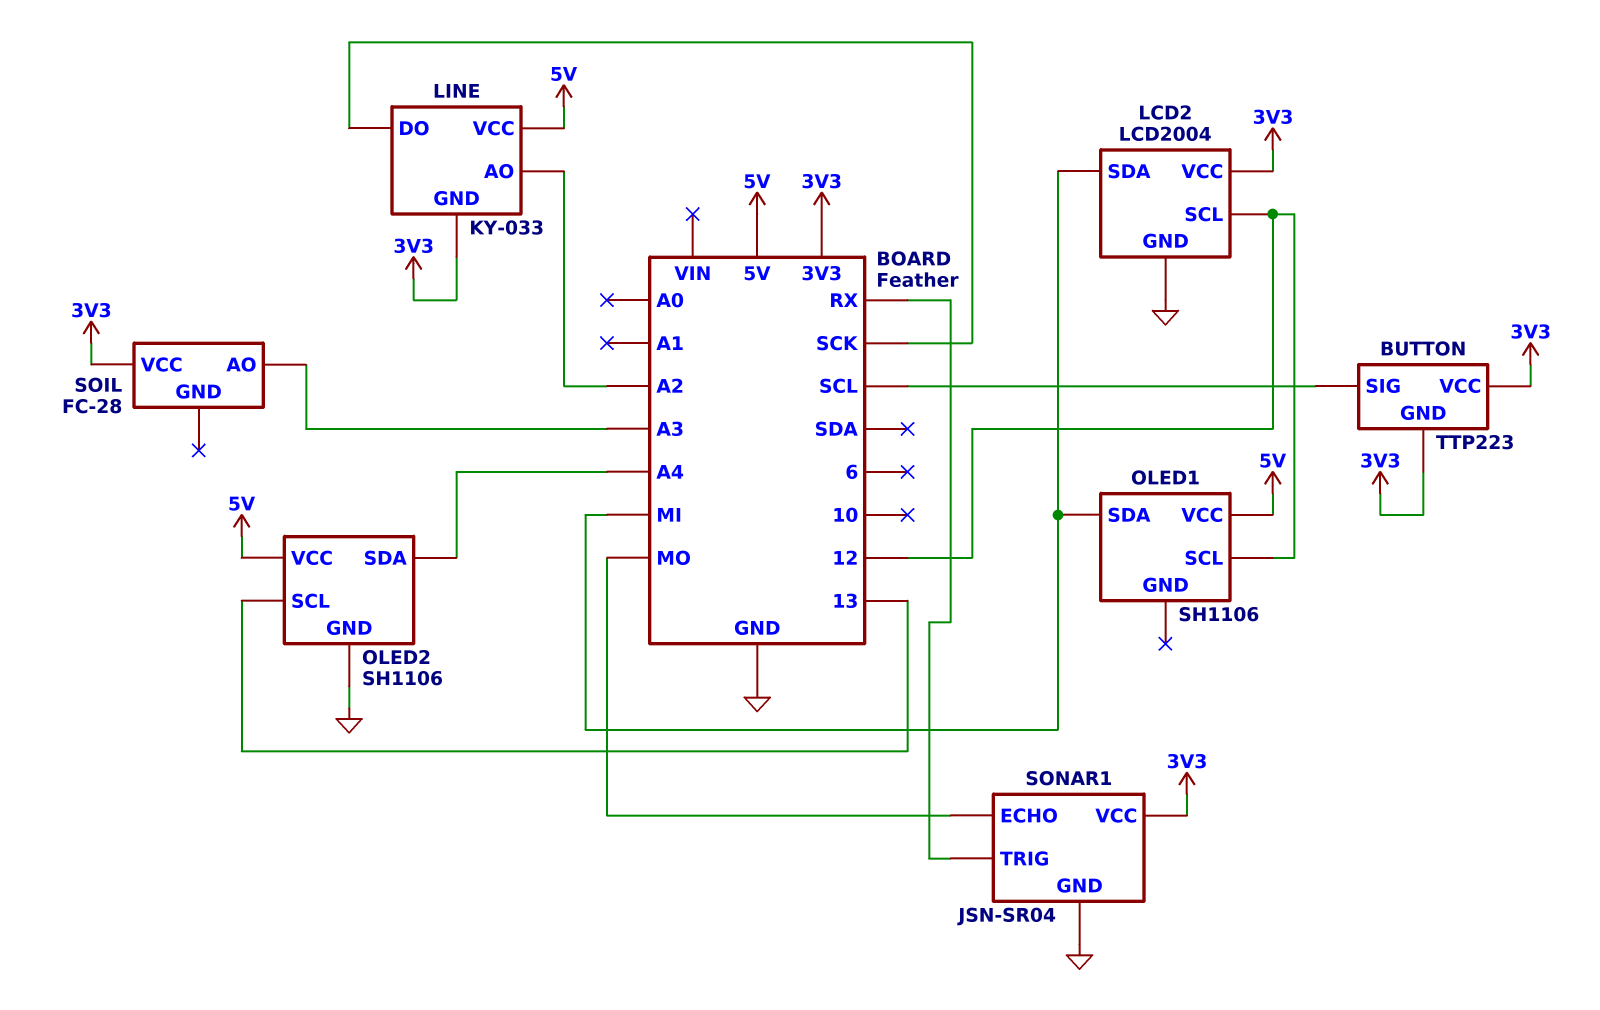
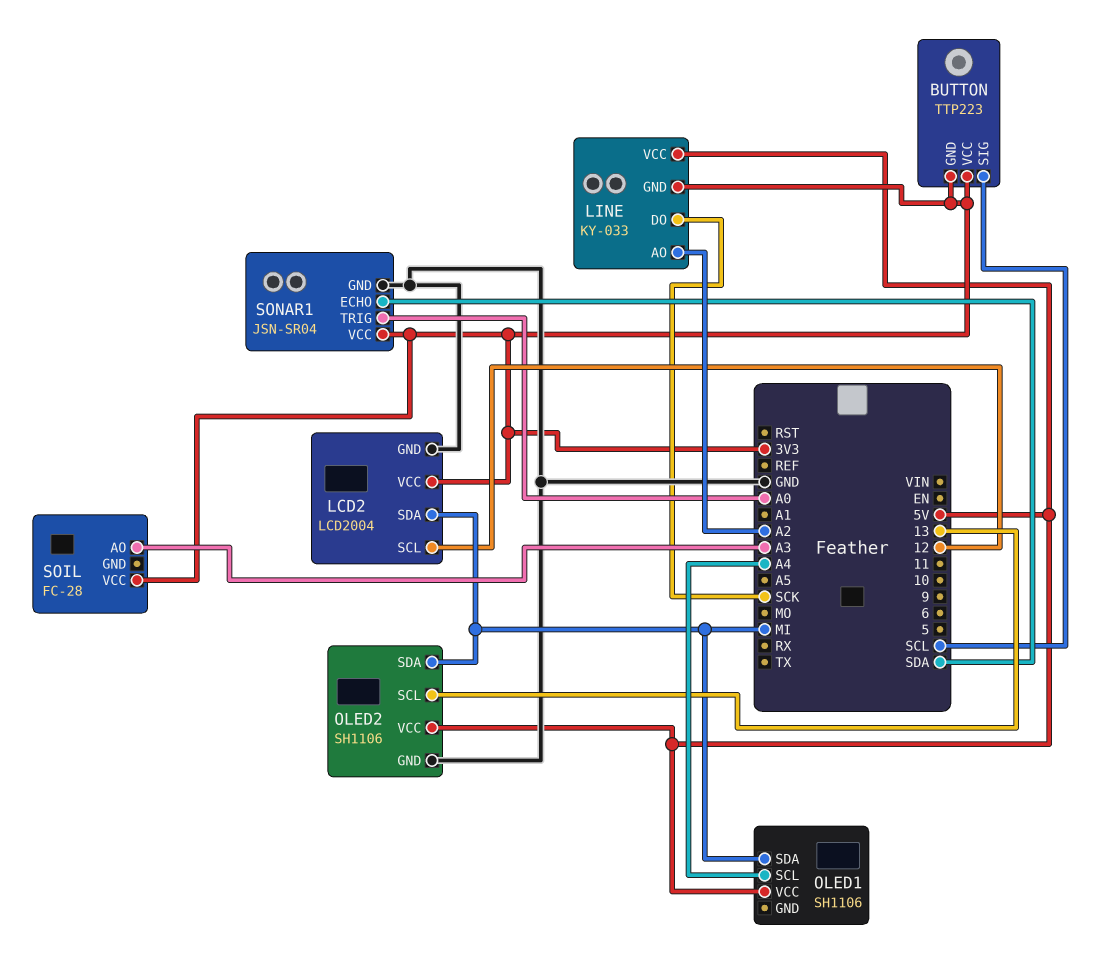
OLED1 pin SCL: 12 -> A4
OLED2 pin SDA: A4 -> MI
SONAR1 pin ECHO: MO -> SDA
SONAR1 pin TRIG: RX -> A0

